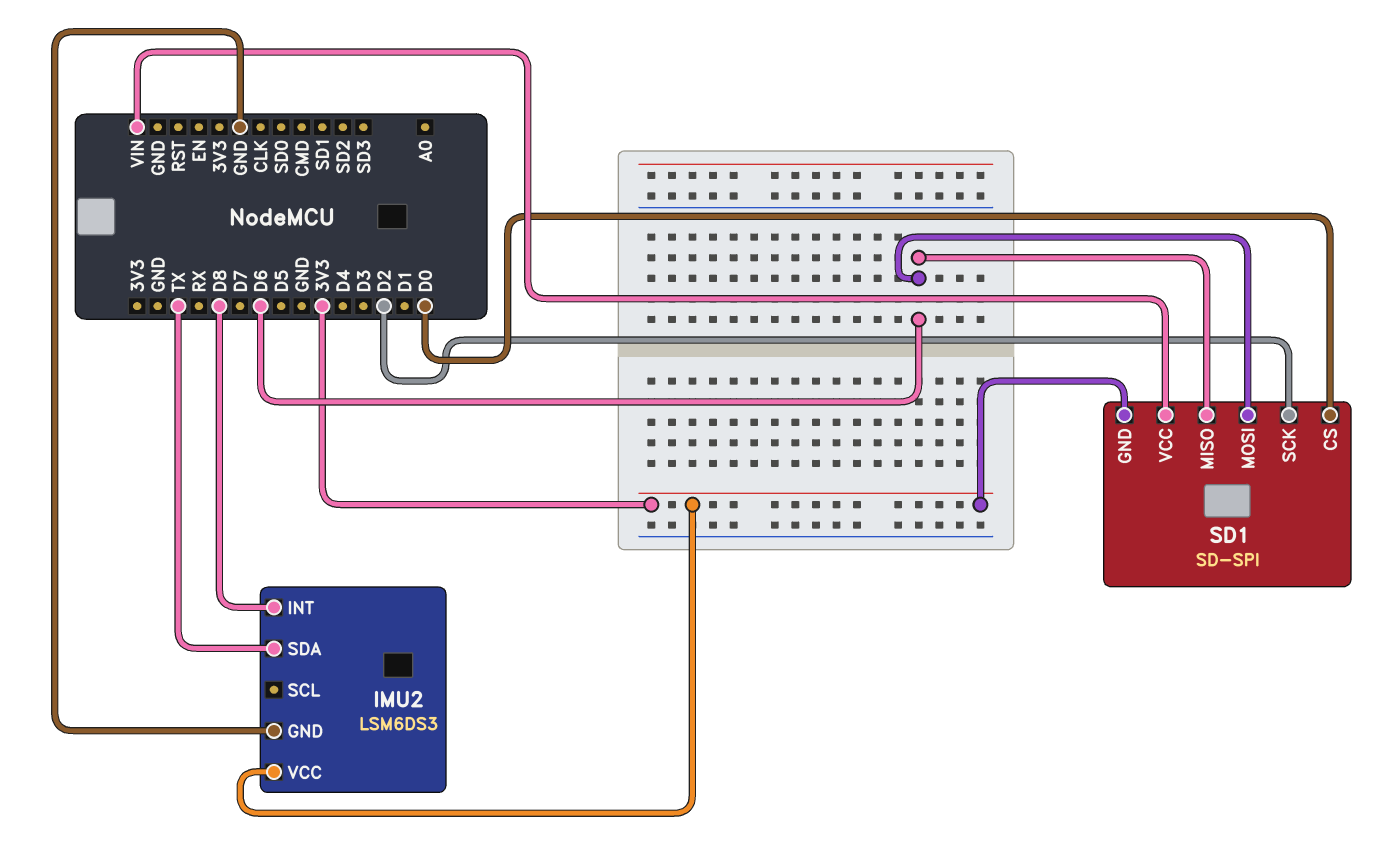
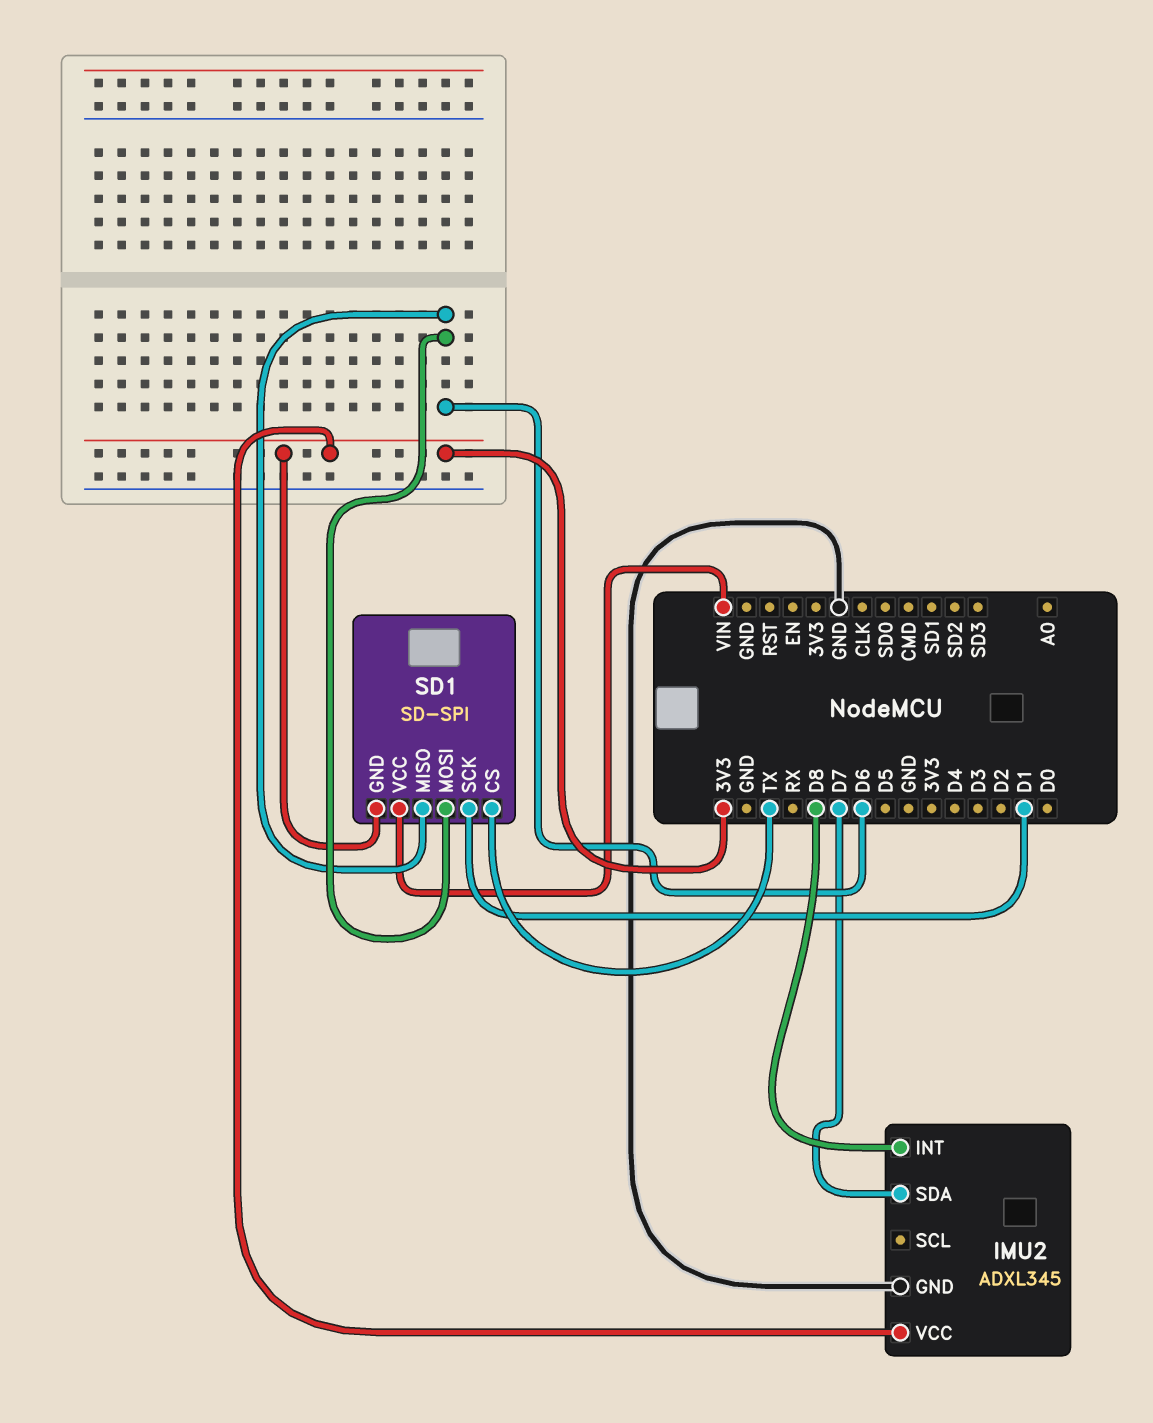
IMU2: LSM6DS3 -> ADXL345
IMU2 pin SDA: TX -> D7
SD1 pin CS: D0 -> TX
SD1 pin SCK: D2 -> D1

